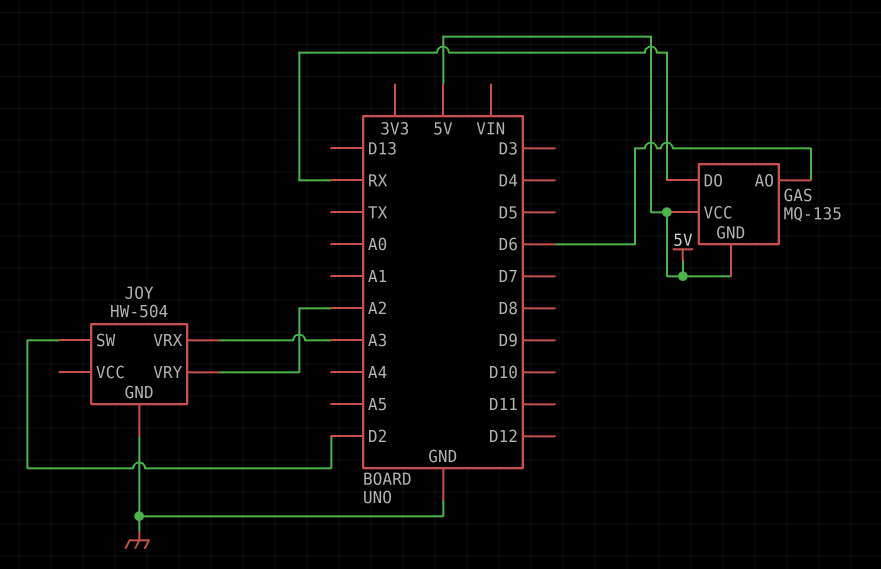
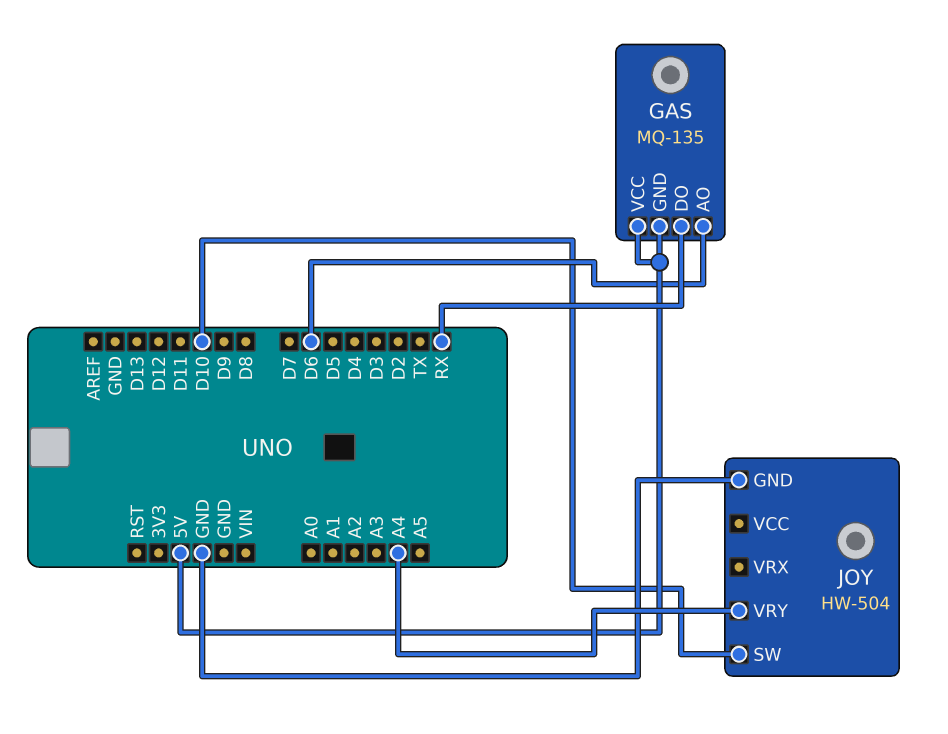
JOY pin SW: D2 -> D10
JOY pin VRX: A3 -> none
JOY pin VRY: A2 -> A4

